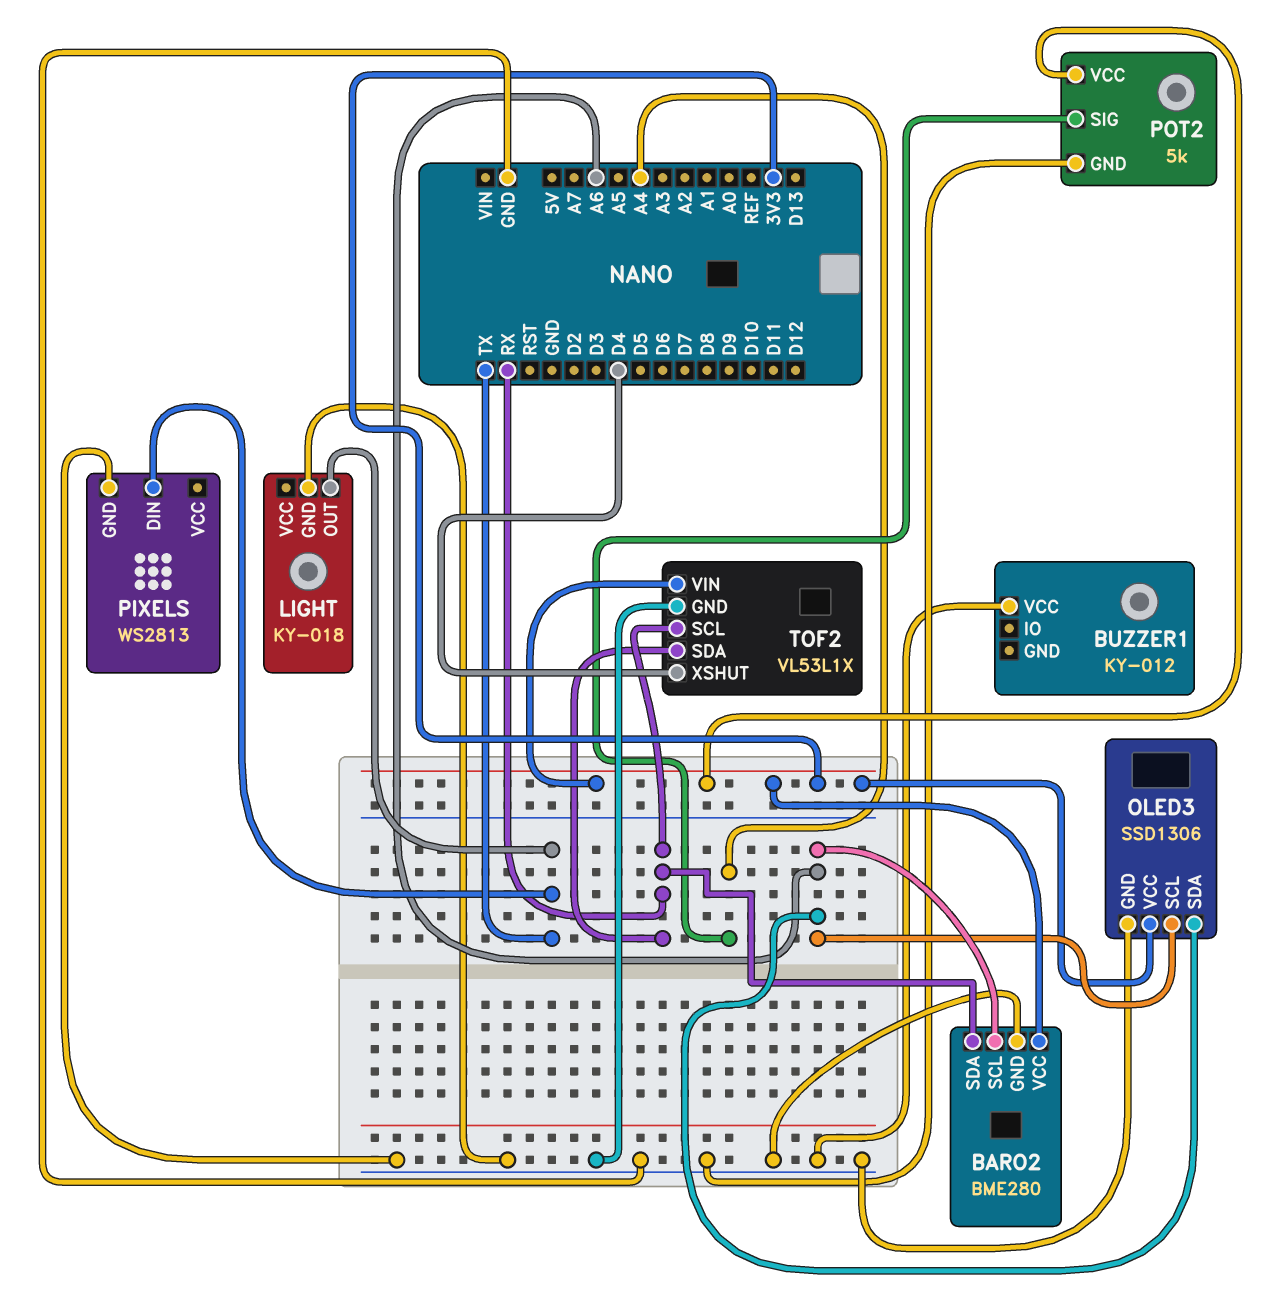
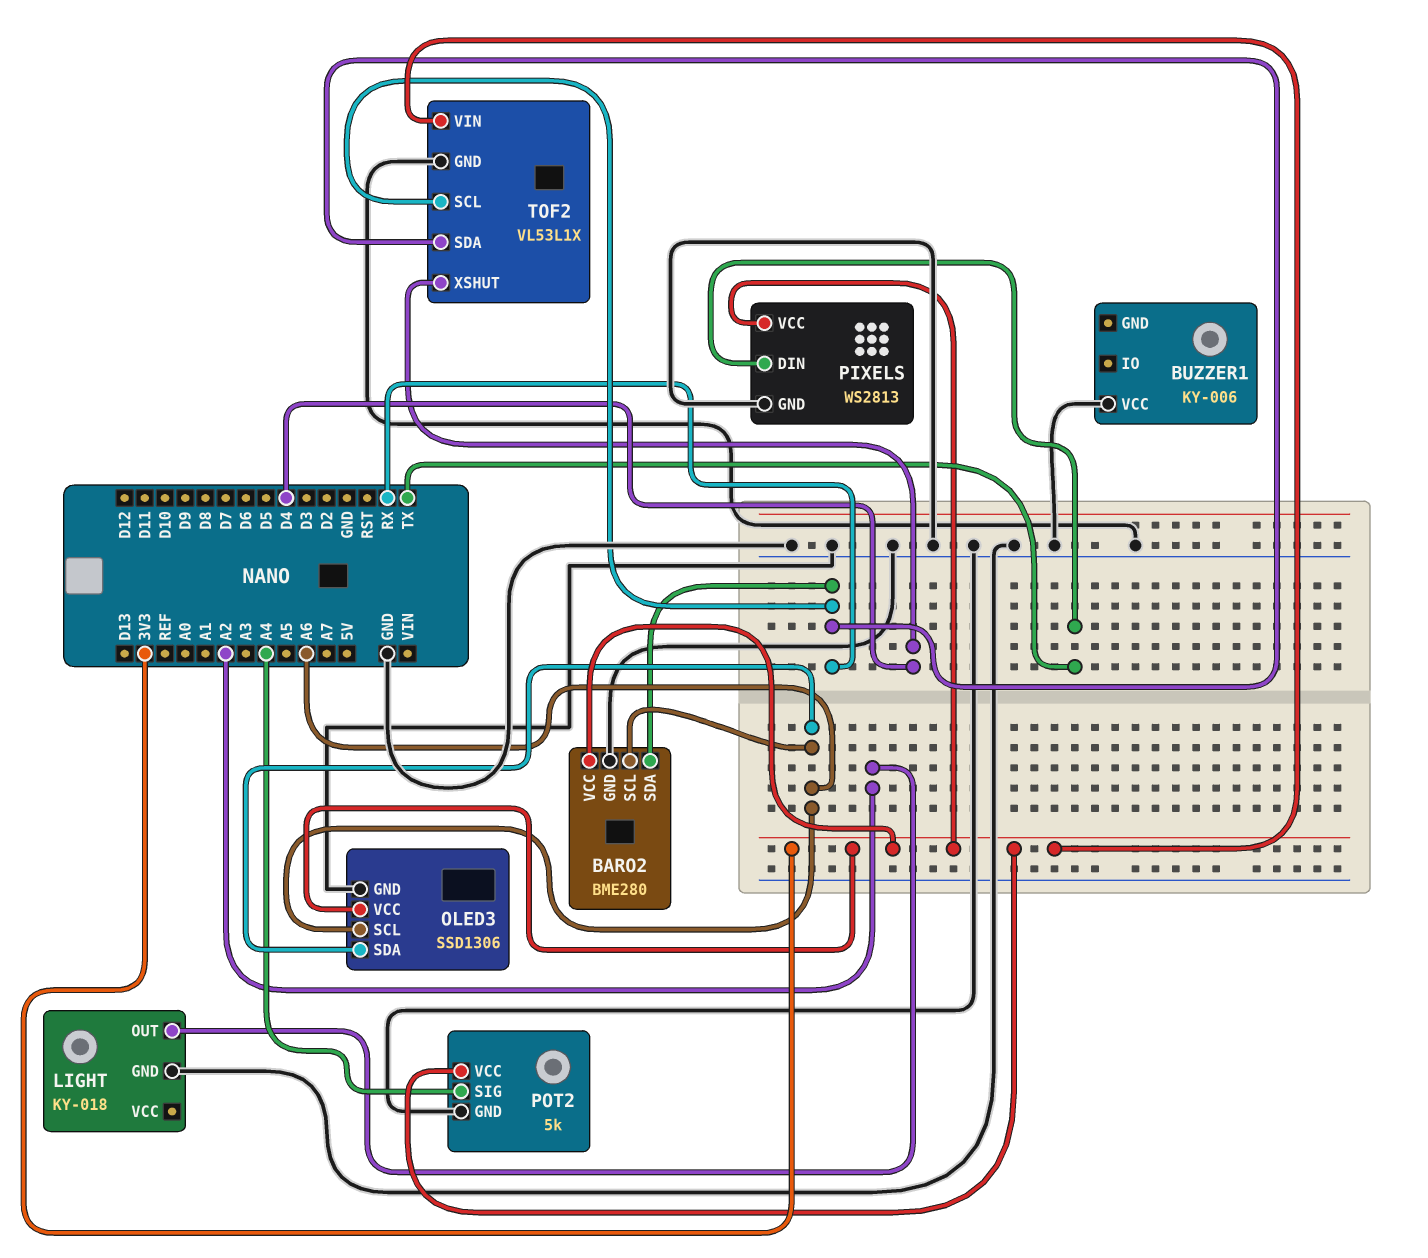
BUZZER1: KY-012 -> KY-006
LIGHT pin OUT: TX -> A2
PIXELS pin VCC: none -> 3V3

